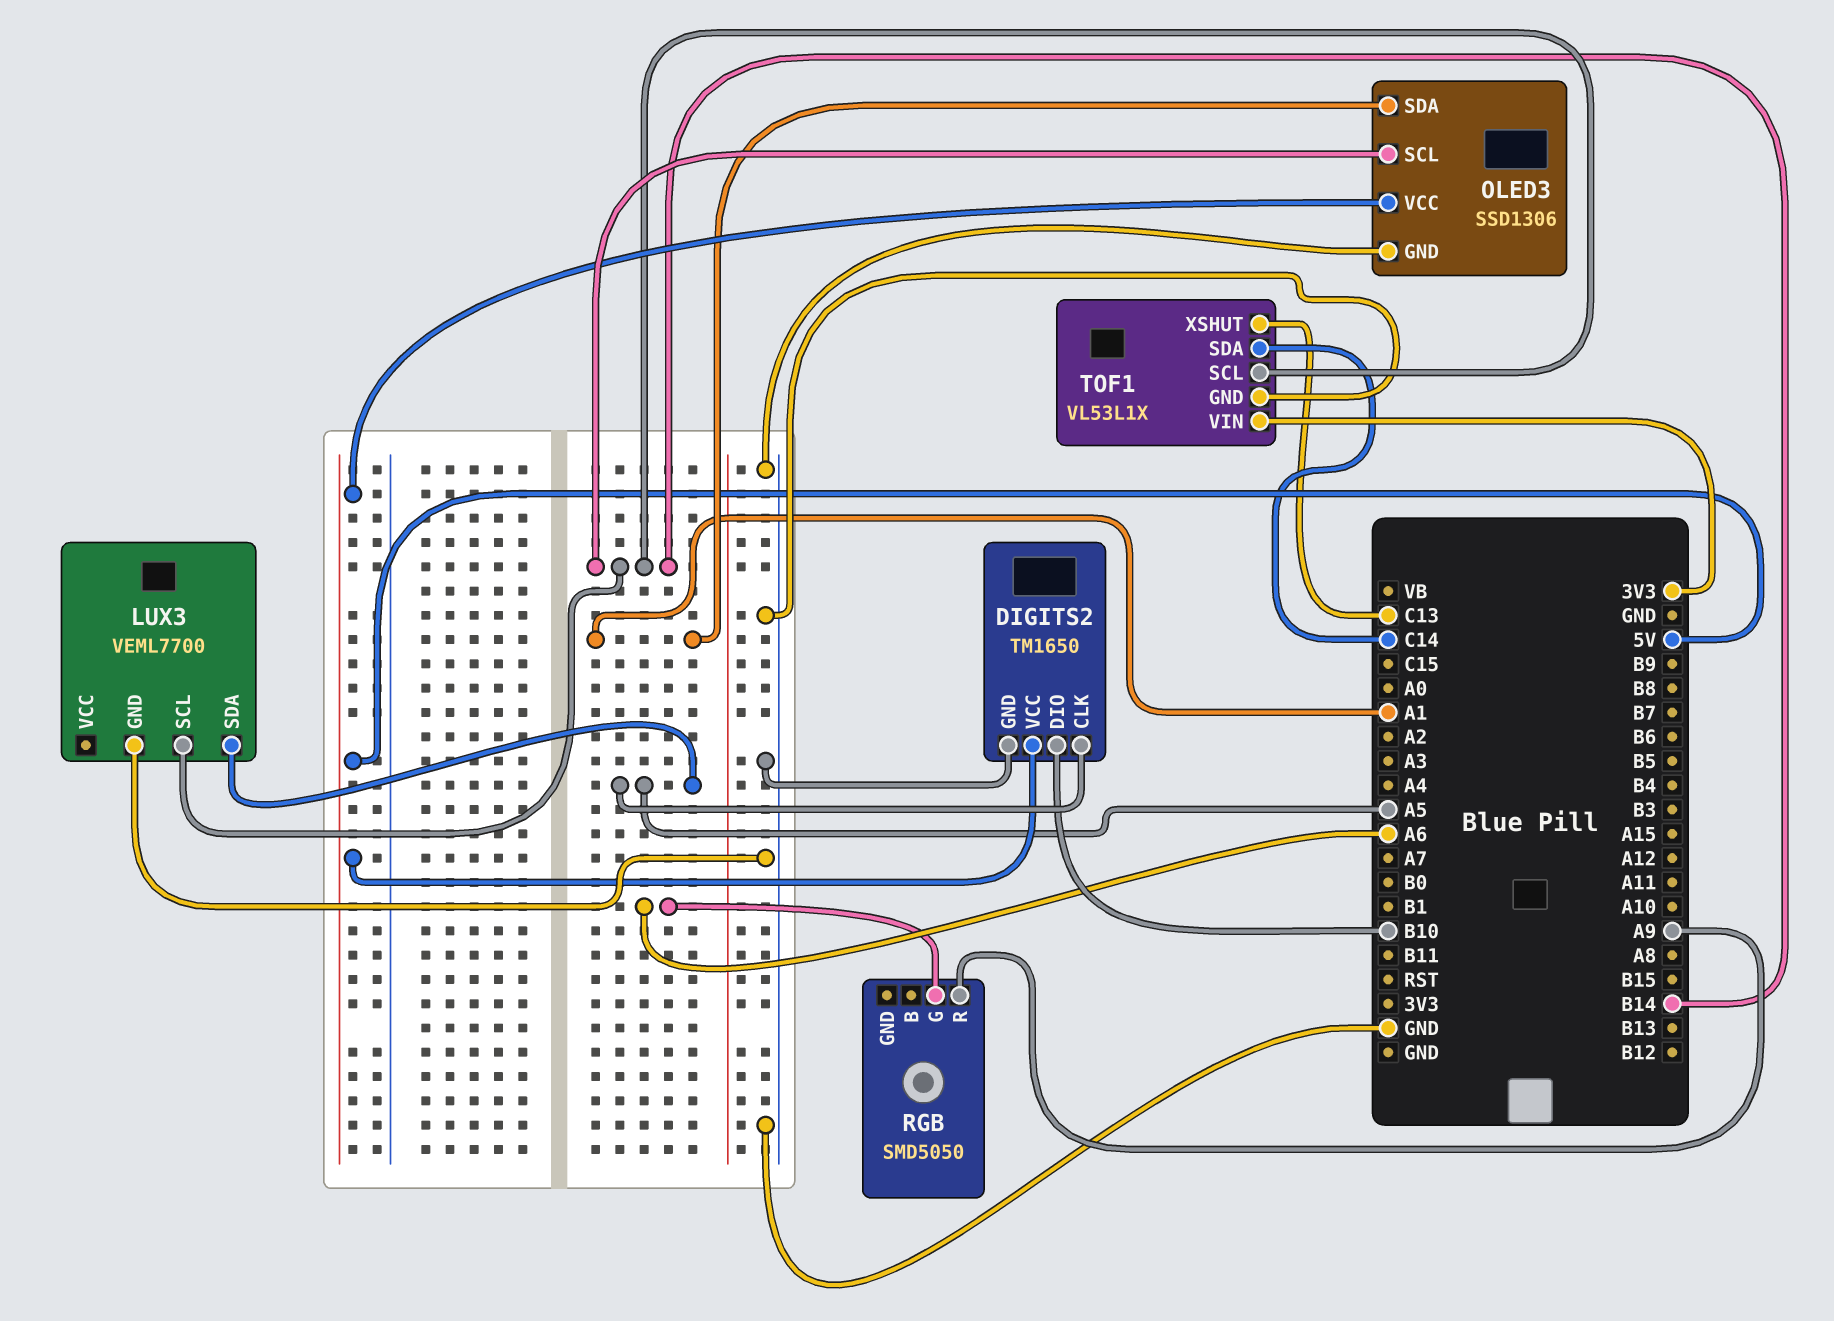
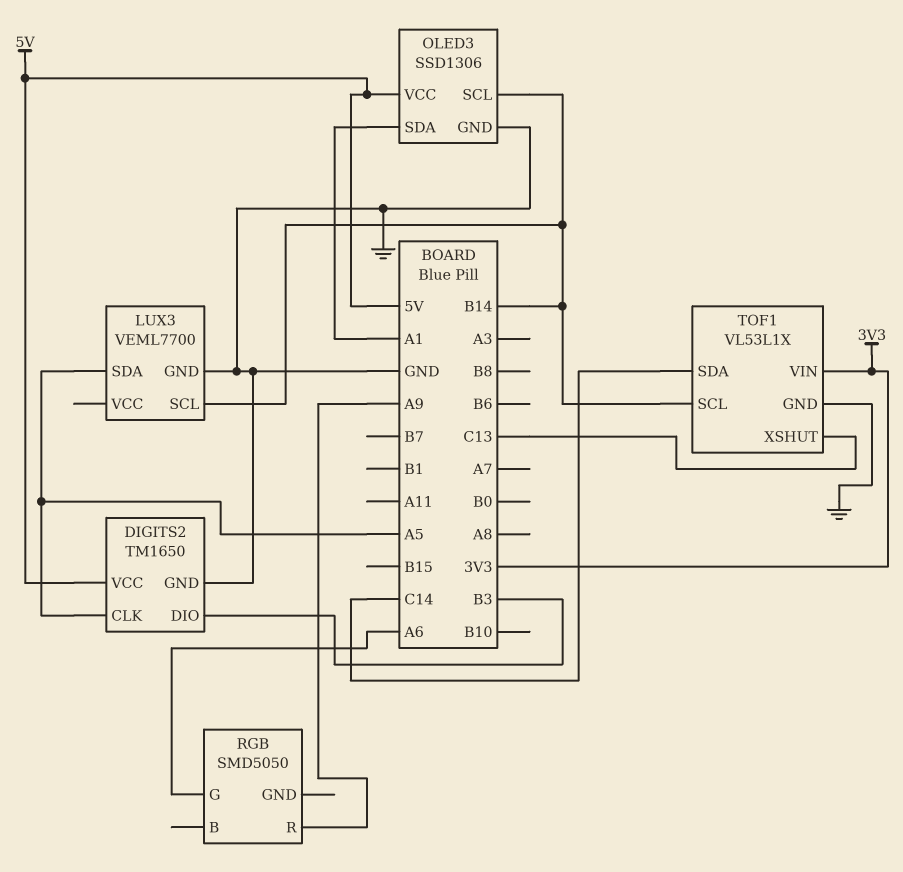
DIGITS2 pin DIO: B10 -> B3

